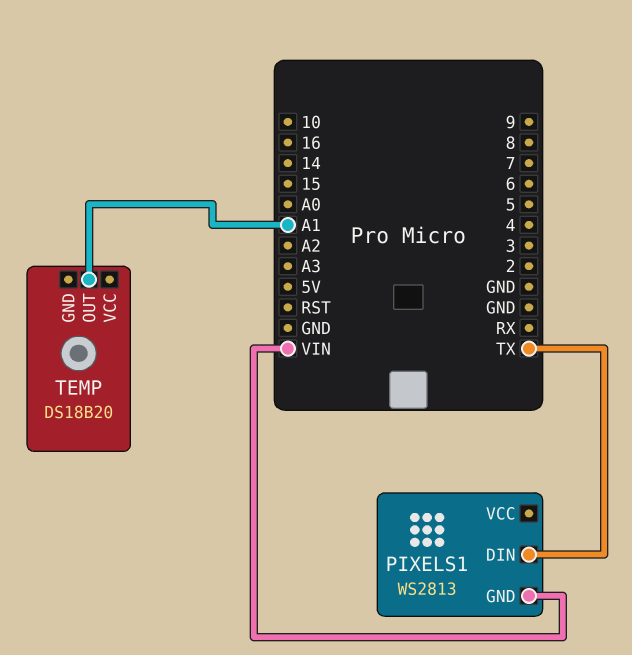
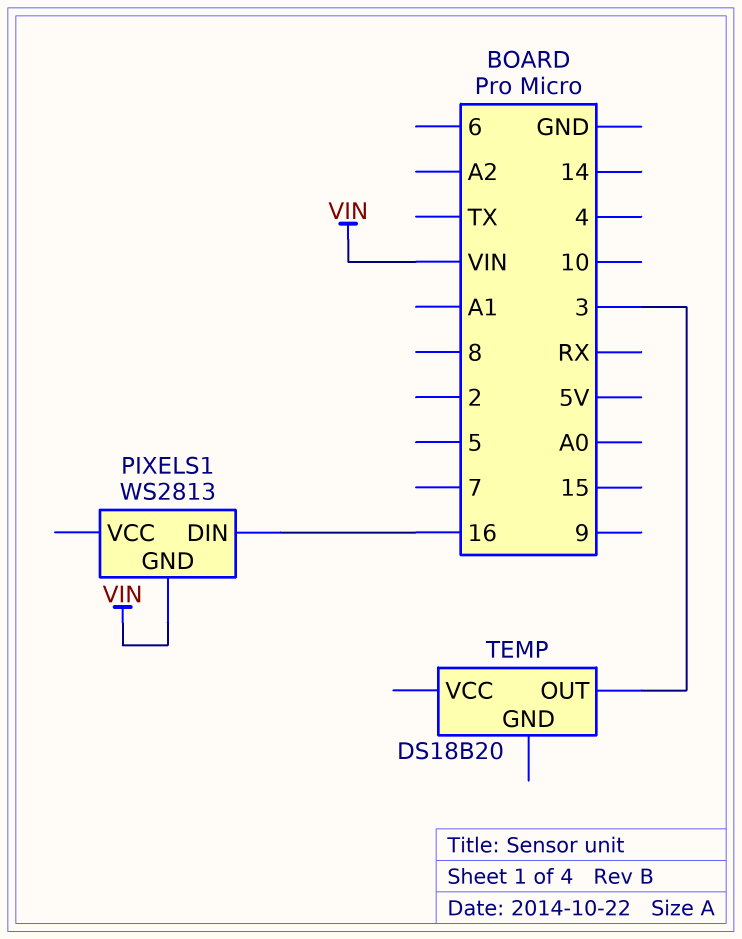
PIXELS1 pin DIN: TX -> 16
TEMP pin OUT: A1 -> 3

